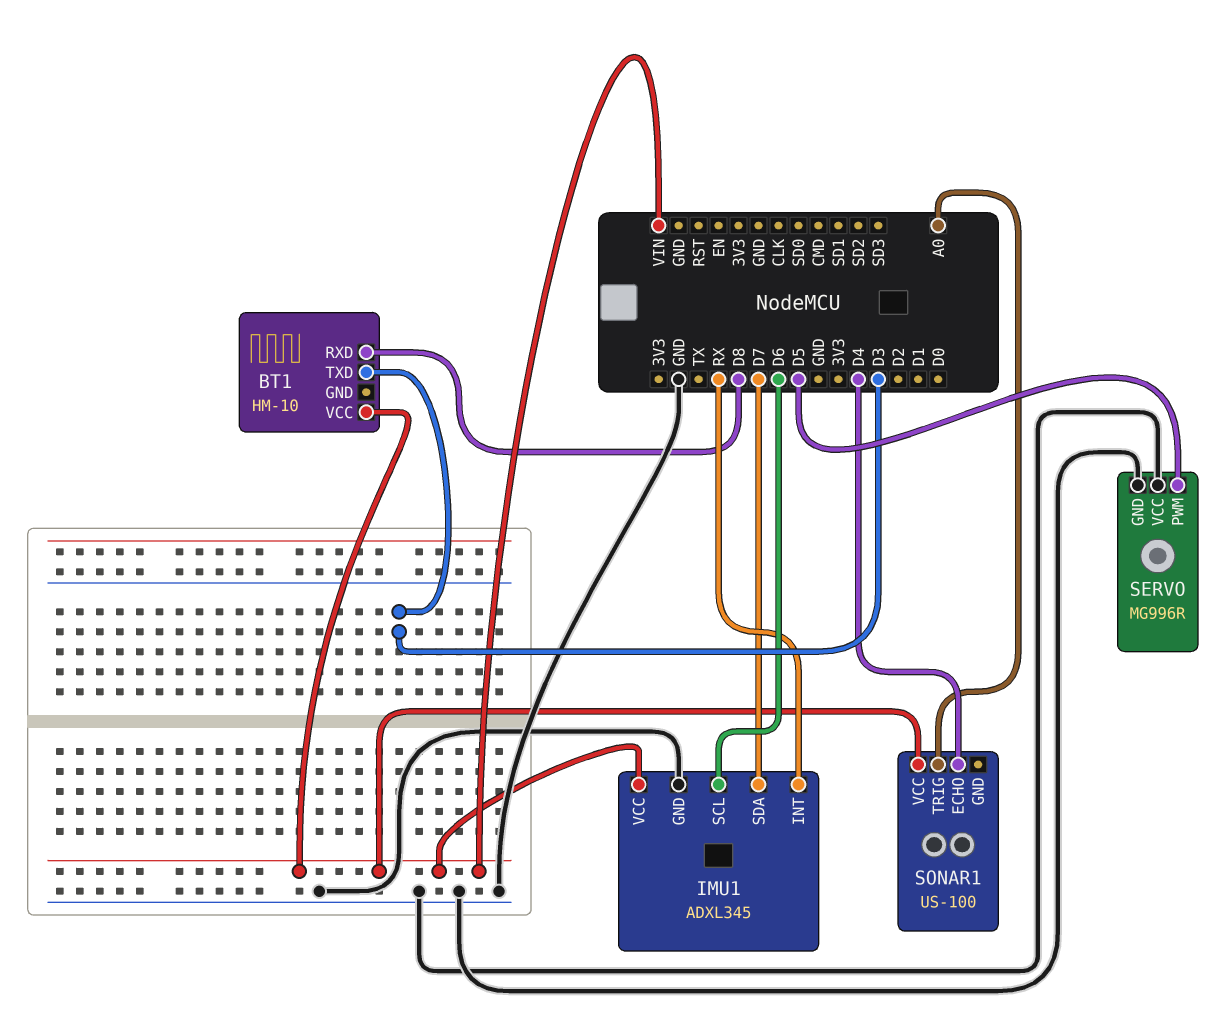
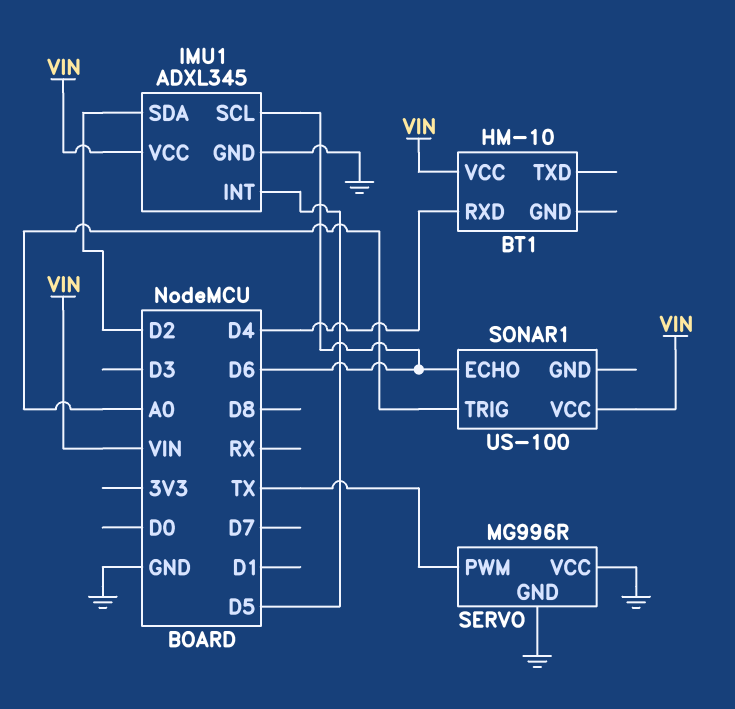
BT1 pin RXD: D8 -> D4
BT1 pin TXD: D3 -> none
IMU1 pin INT: RX -> D5
IMU1 pin SDA: D7 -> D2
SERVO pin PWM: D5 -> TX
SONAR1 pin ECHO: D4 -> D6

